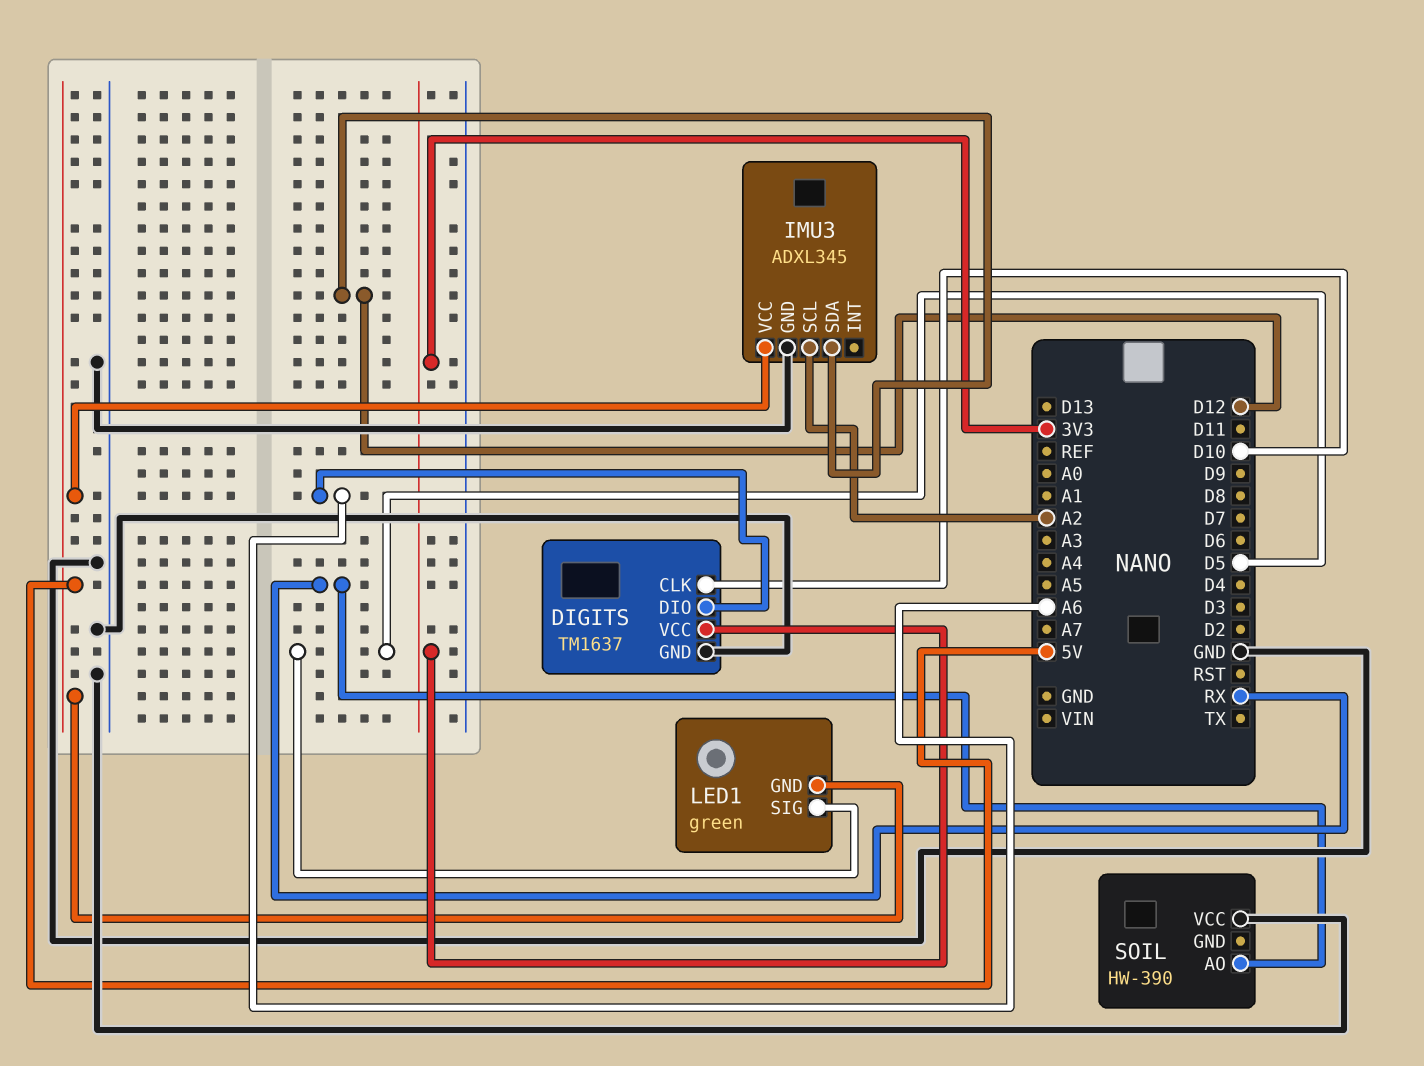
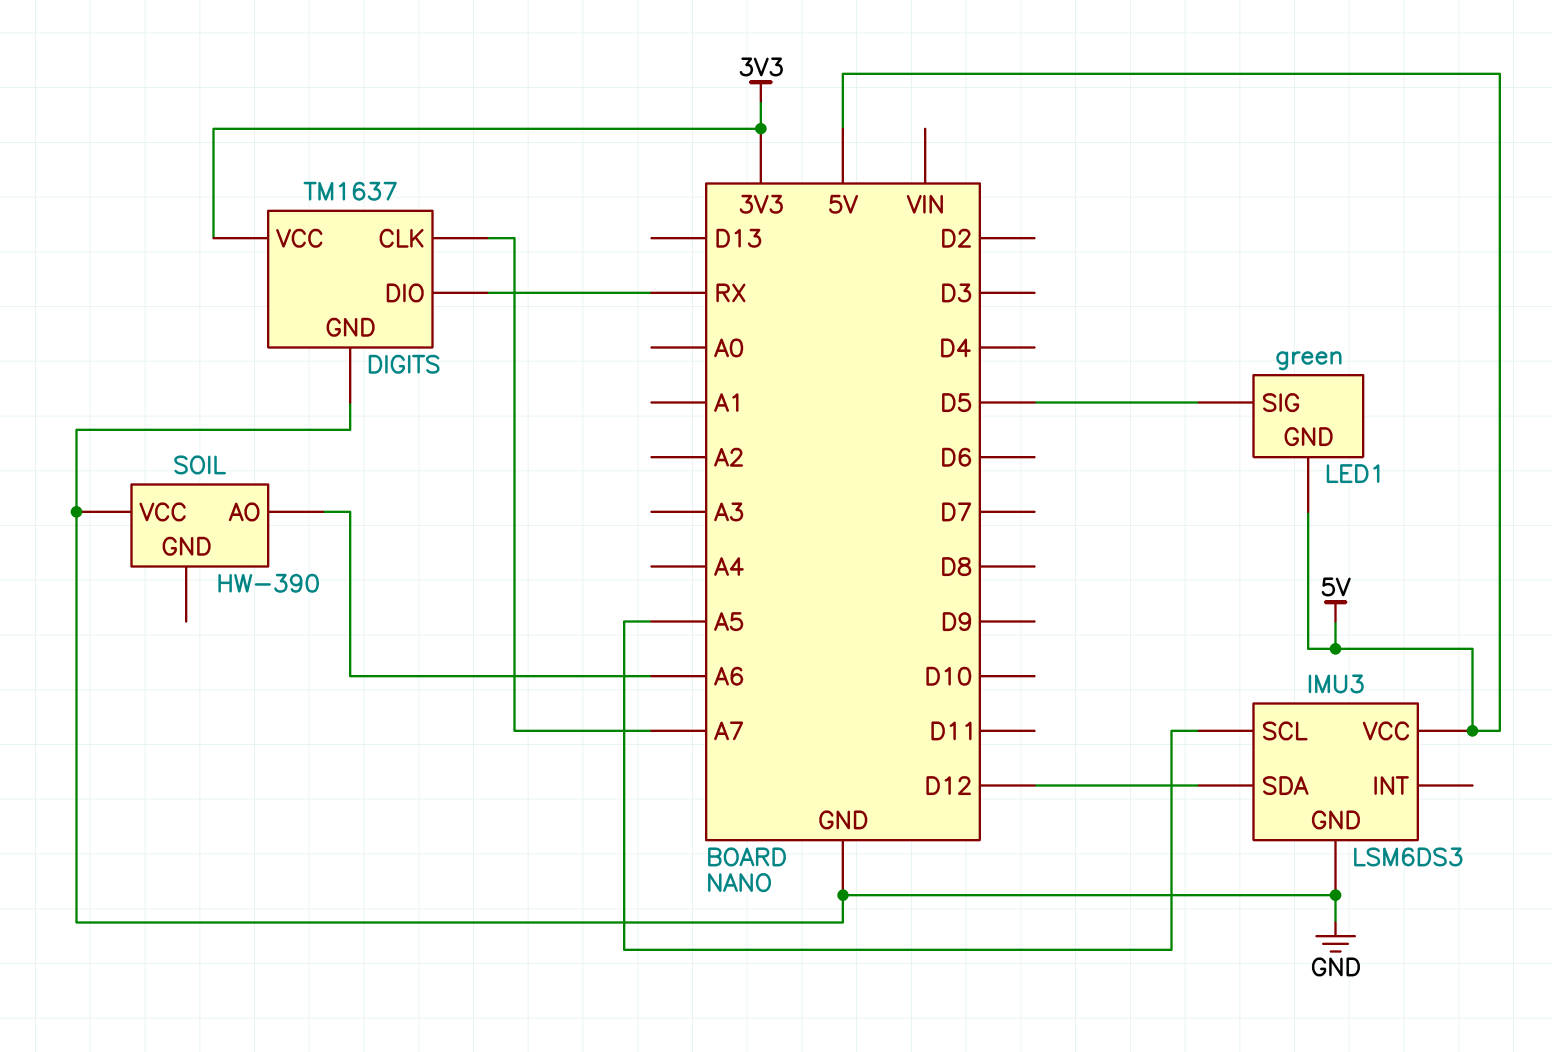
DIGITS pin CLK: D10 -> A7
DIGITS pin DIO: A6 -> RX
IMU3: ADXL345 -> LSM6DS3
IMU3 pin SCL: A2 -> A5
SOIL pin AO: RX -> A6

